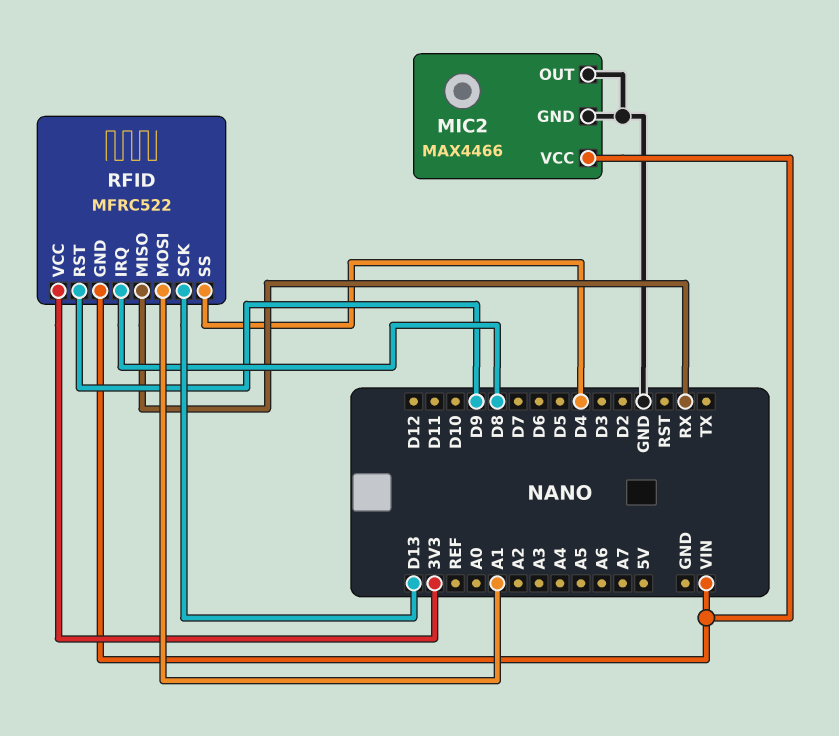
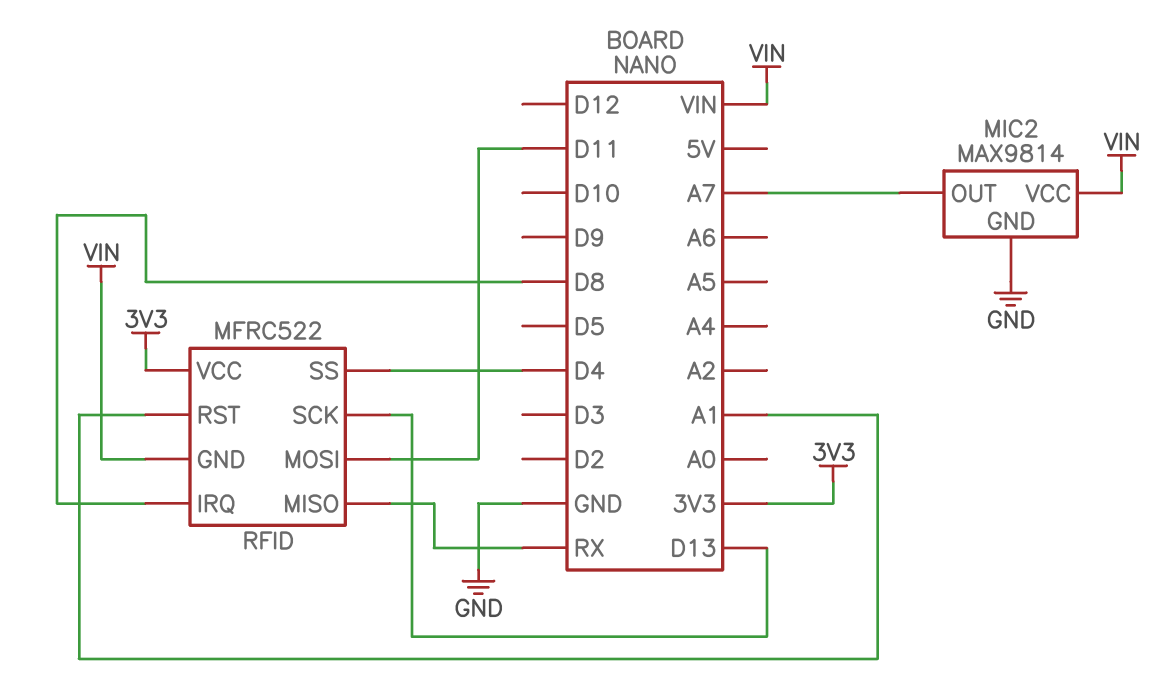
MIC2: MAX4466 -> MAX9814
MIC2 pin OUT: GND -> A7
RFID pin MOSI: A1 -> D11
RFID pin RST: D9 -> A1

